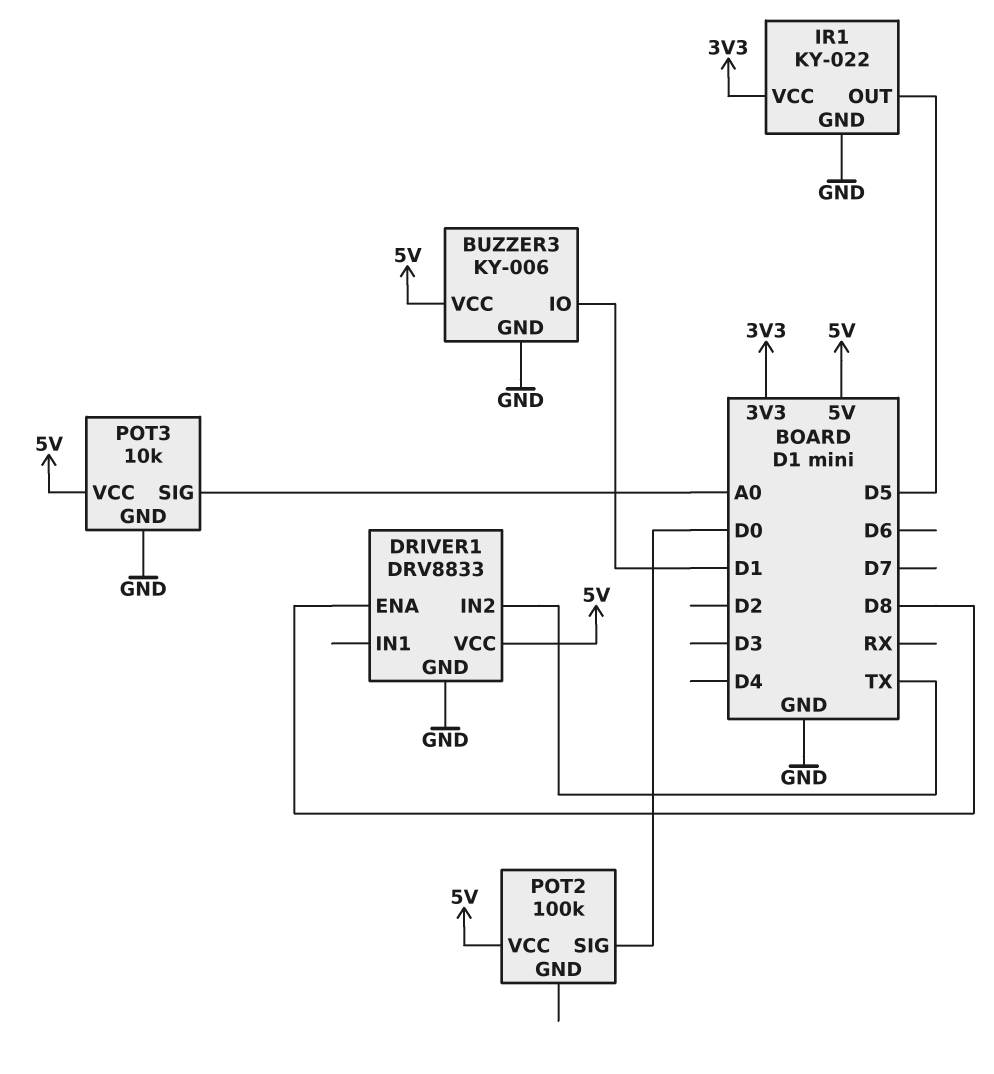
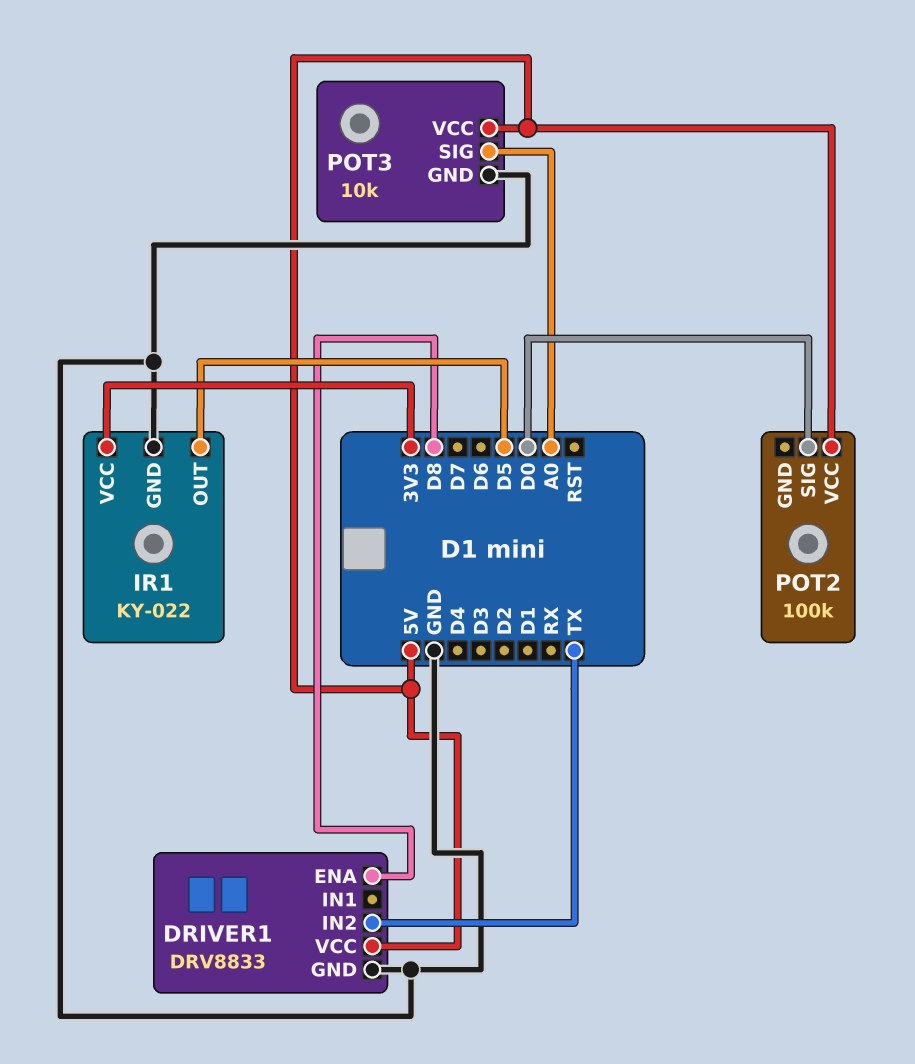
BUZZER3: KY-006 -> none
BUZZER3 pin GND: GND -> none
BUZZER3 pin IO: D1 -> none
BUZZER3 pin VCC: 5V -> none

